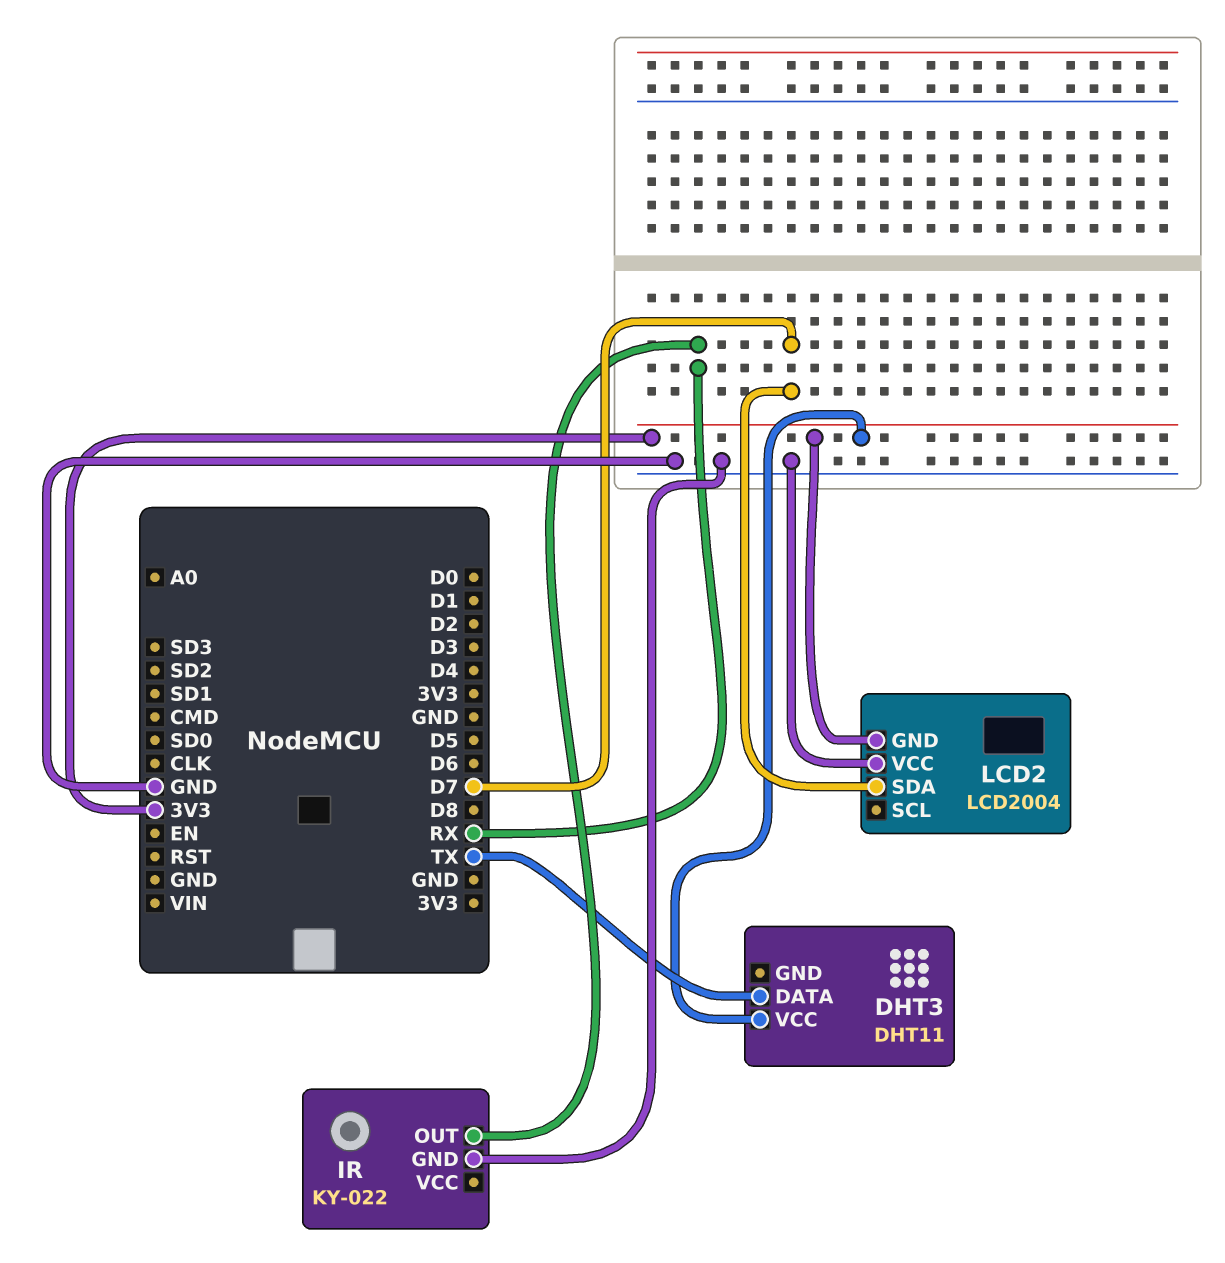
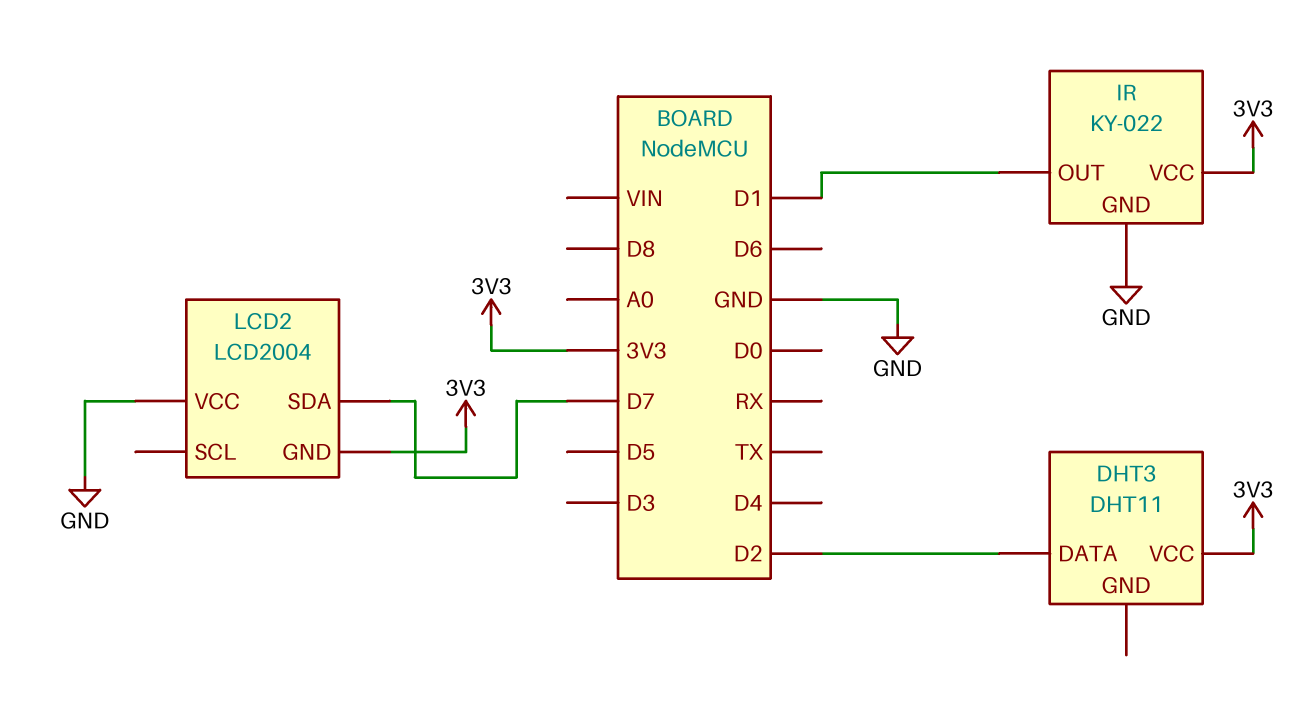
DHT3 pin DATA: TX -> D2
IR pin OUT: RX -> D1
IR pin VCC: none -> 3V3

